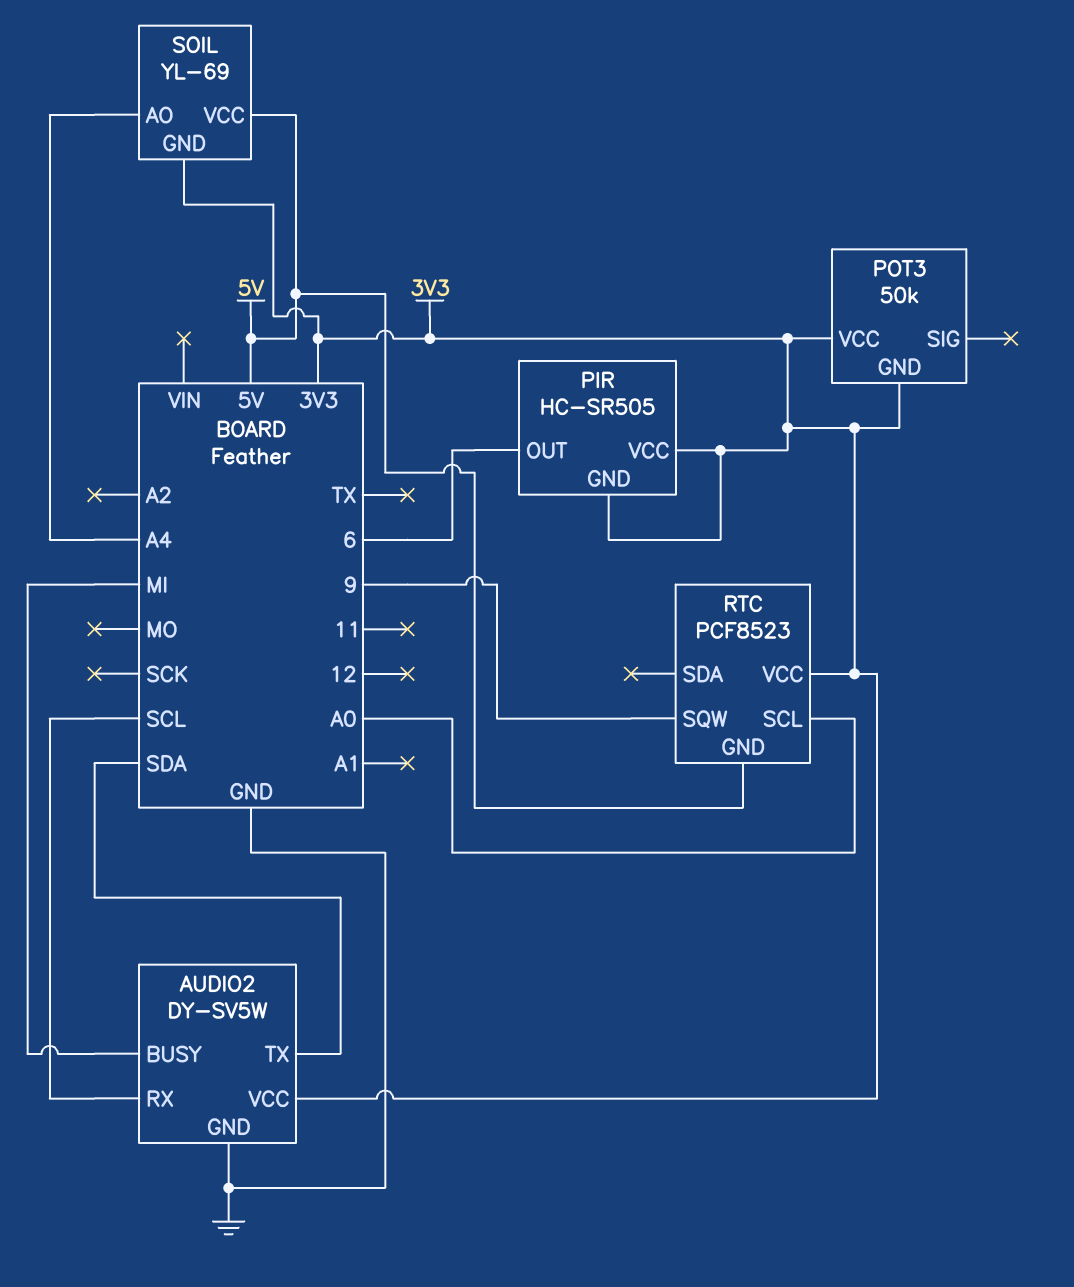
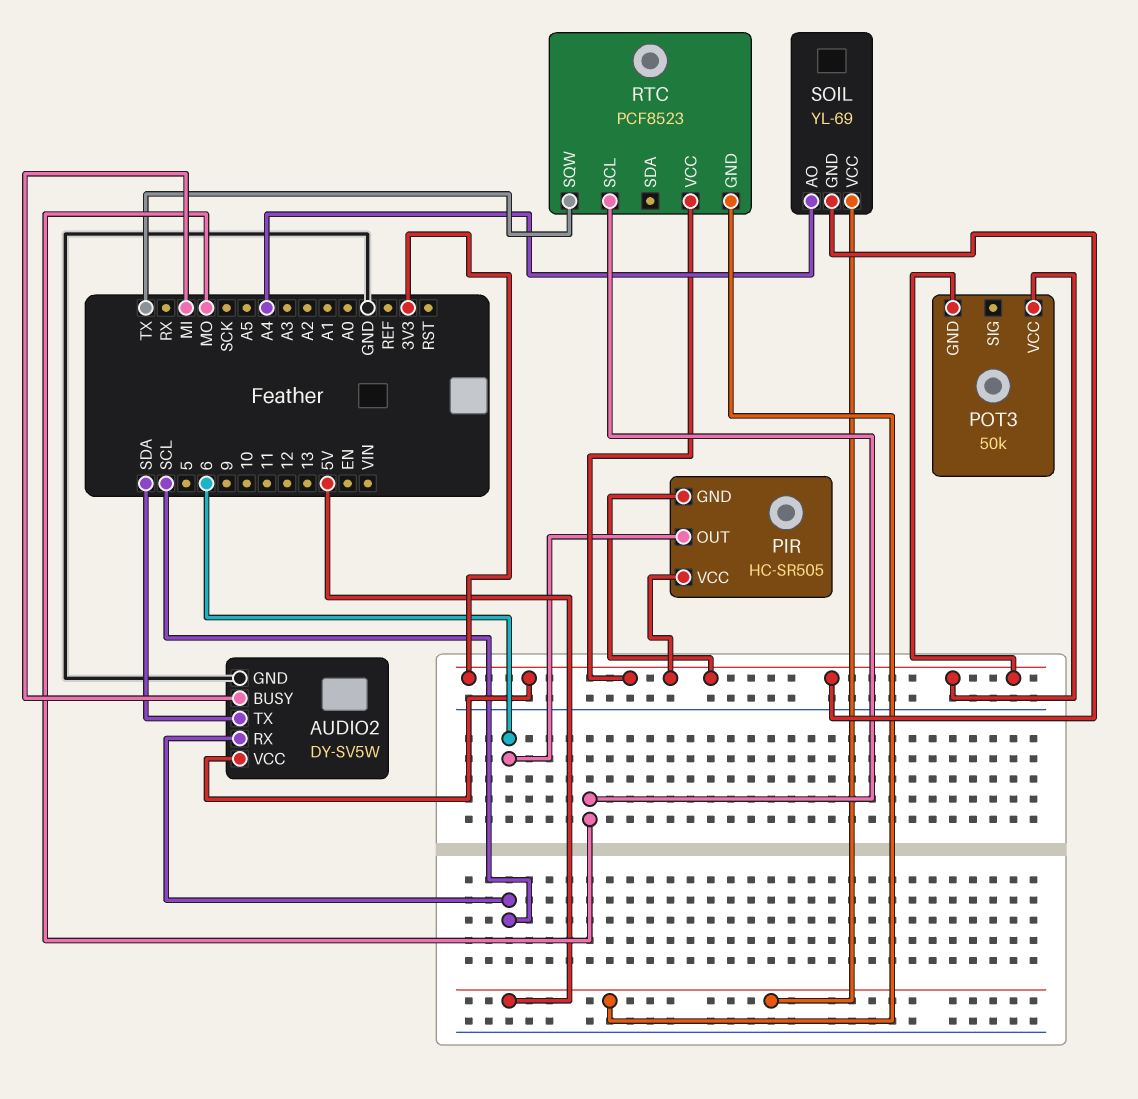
RTC pin SCL: A0 -> MO
RTC pin SQW: 9 -> TX

